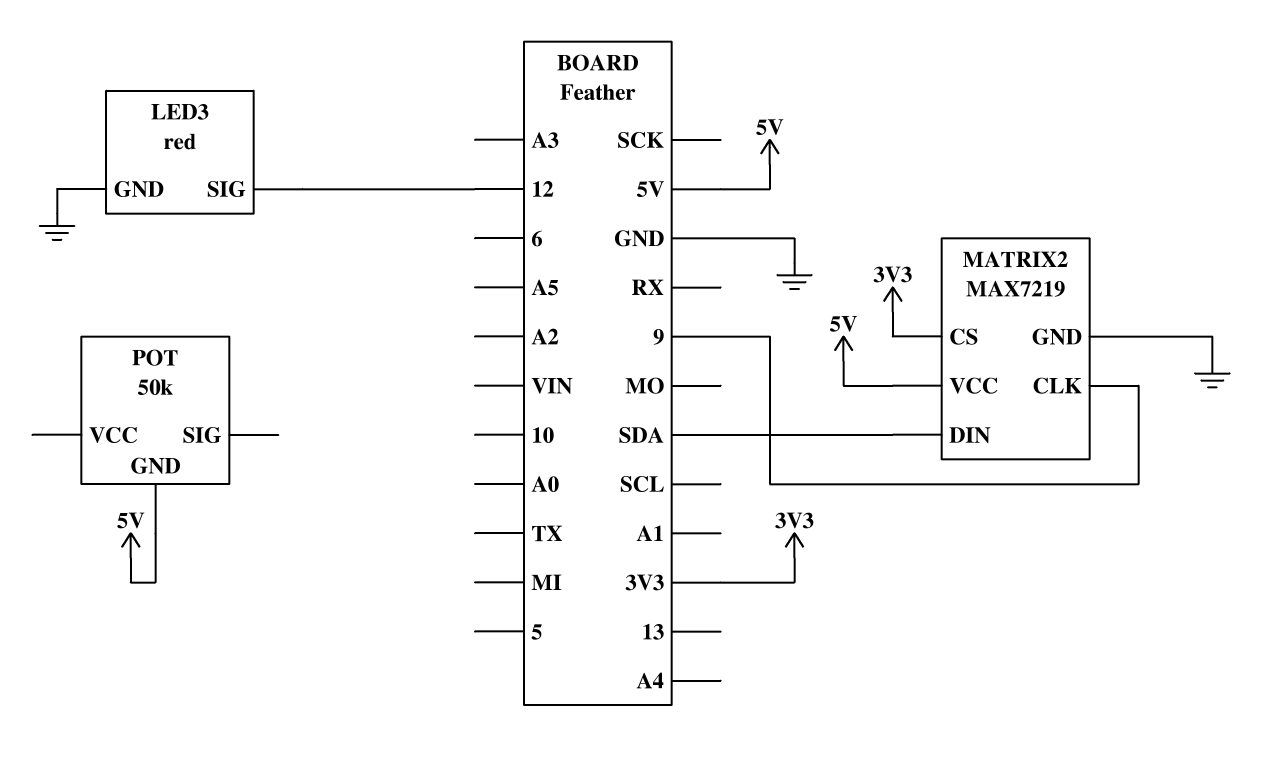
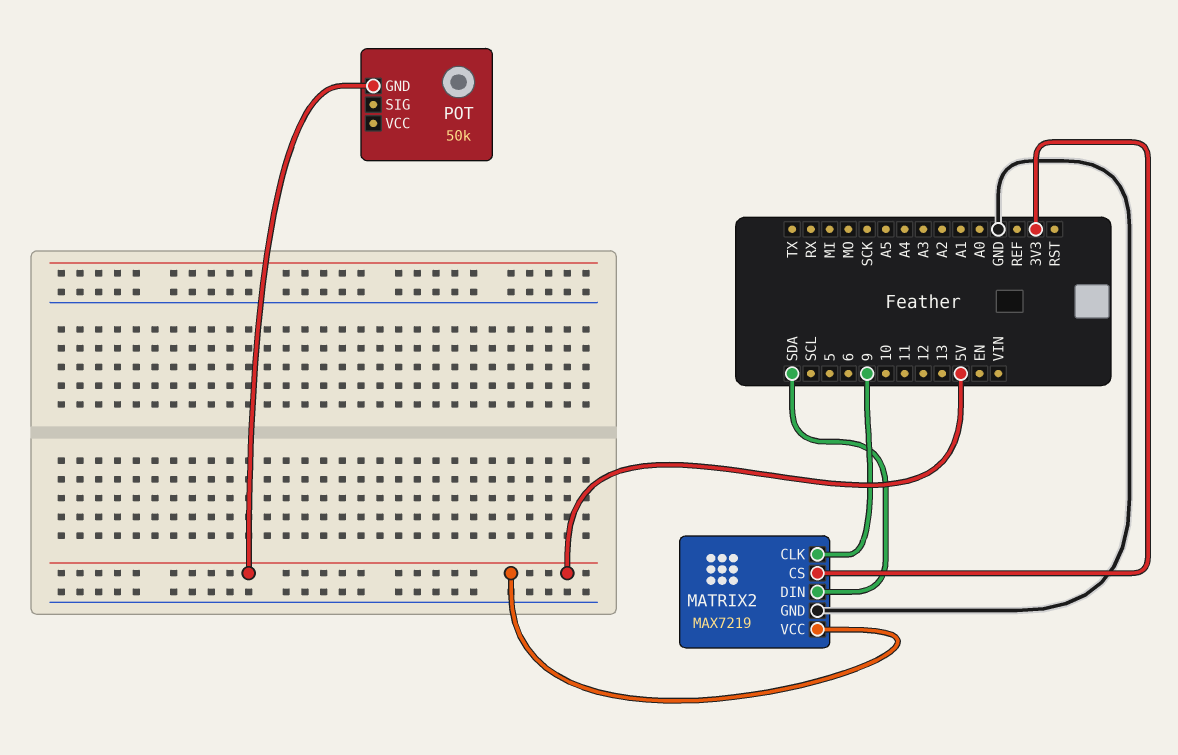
LED3: red -> none
LED3 pin GND: GND -> none
LED3 pin SIG: 12 -> none

